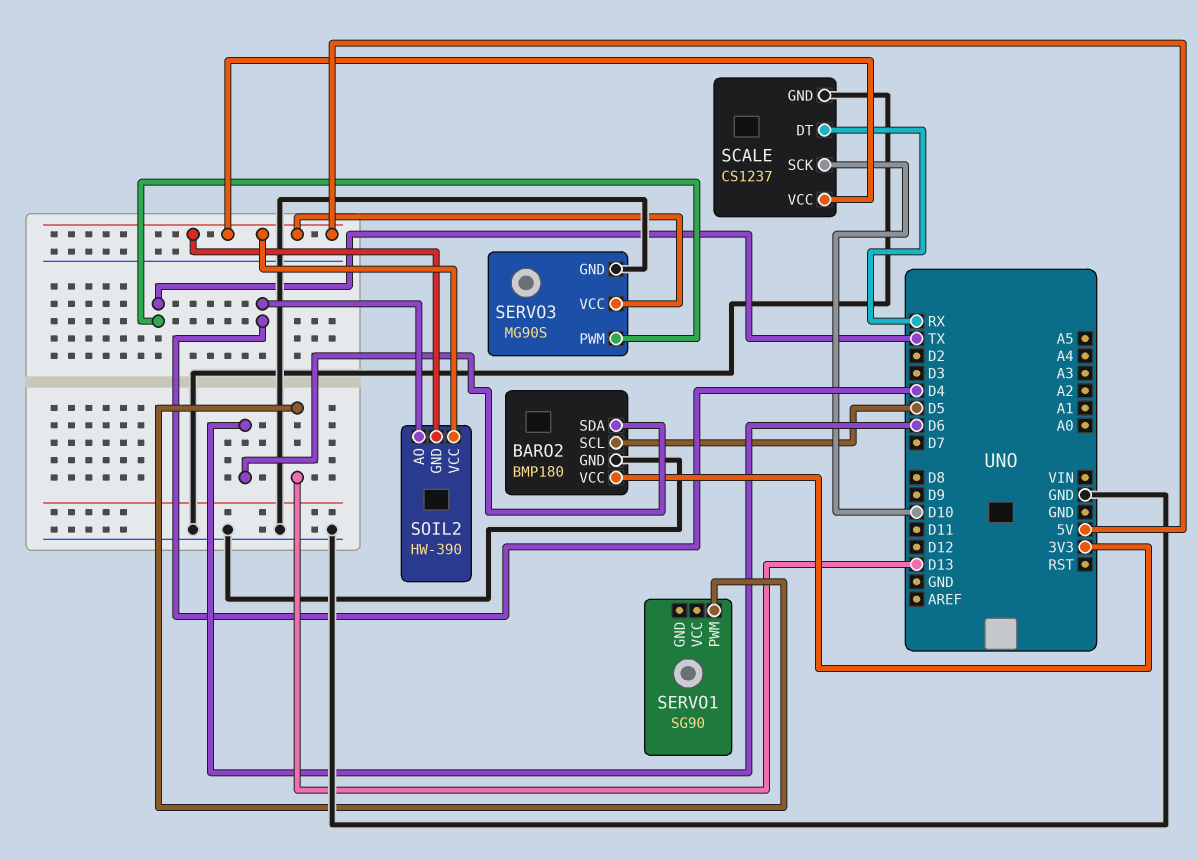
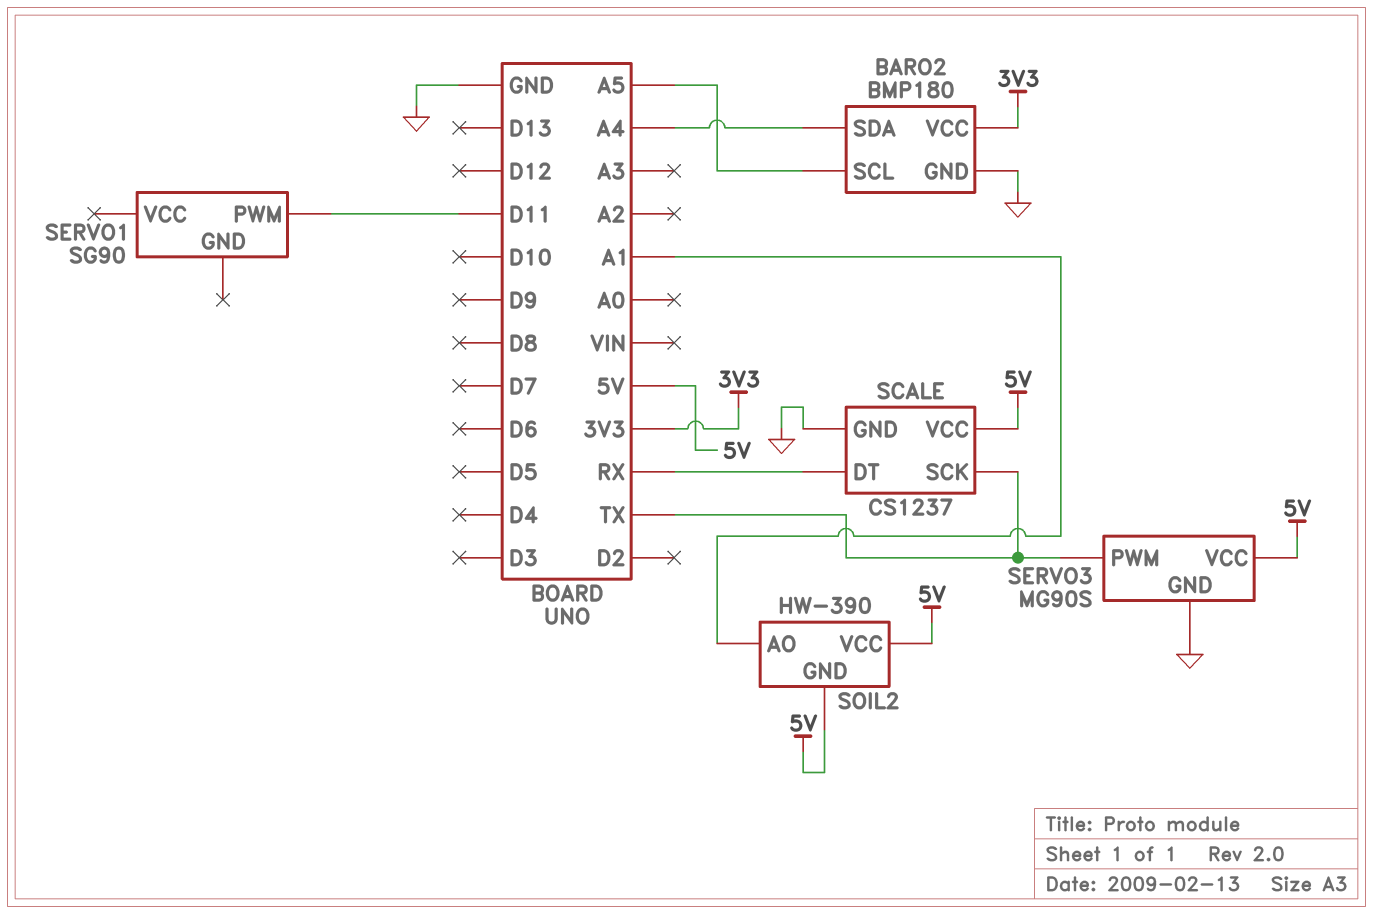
BARO2 pin SCL: D5 -> A5
BARO2 pin SDA: D6 -> A4
SCALE pin SCK: D10 -> TX
SERVO1 pin PWM: D13 -> D11
SOIL2 pin AO: D4 -> A1

